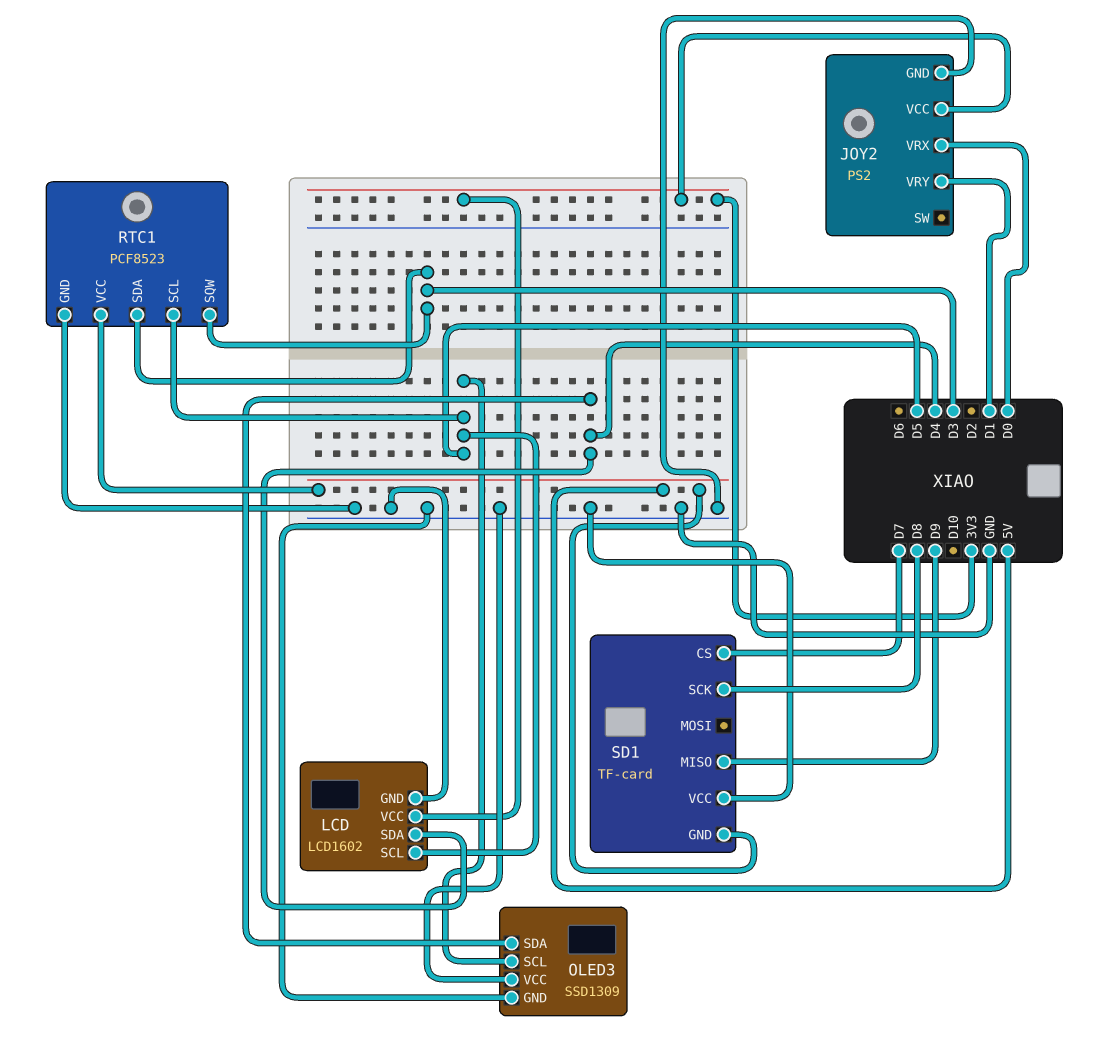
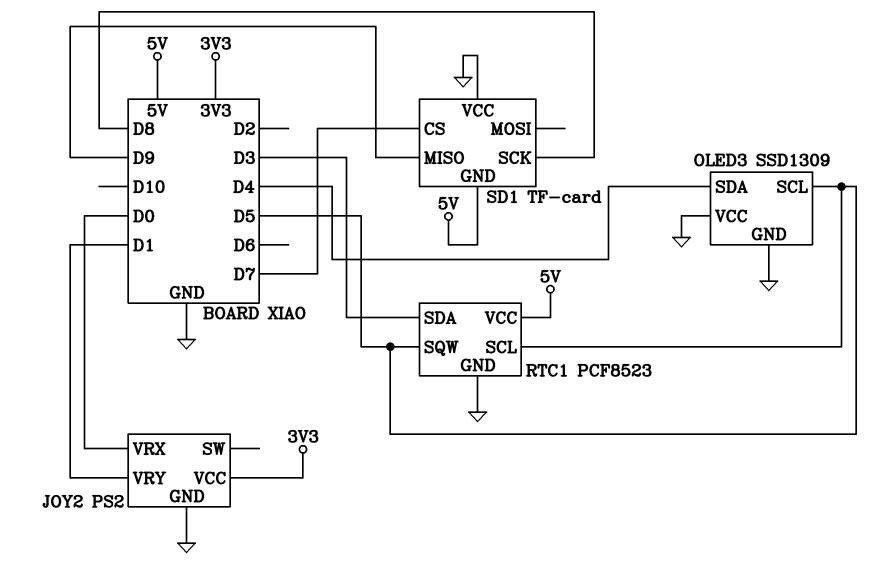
LCD: LCD1602 -> none
LCD pin GND: GND -> none
LCD pin SCL: D5 -> none
LCD pin SDA: D4 -> none
LCD pin VCC: 3V3 -> none
RTC1 pin SQW: D3 -> D5

